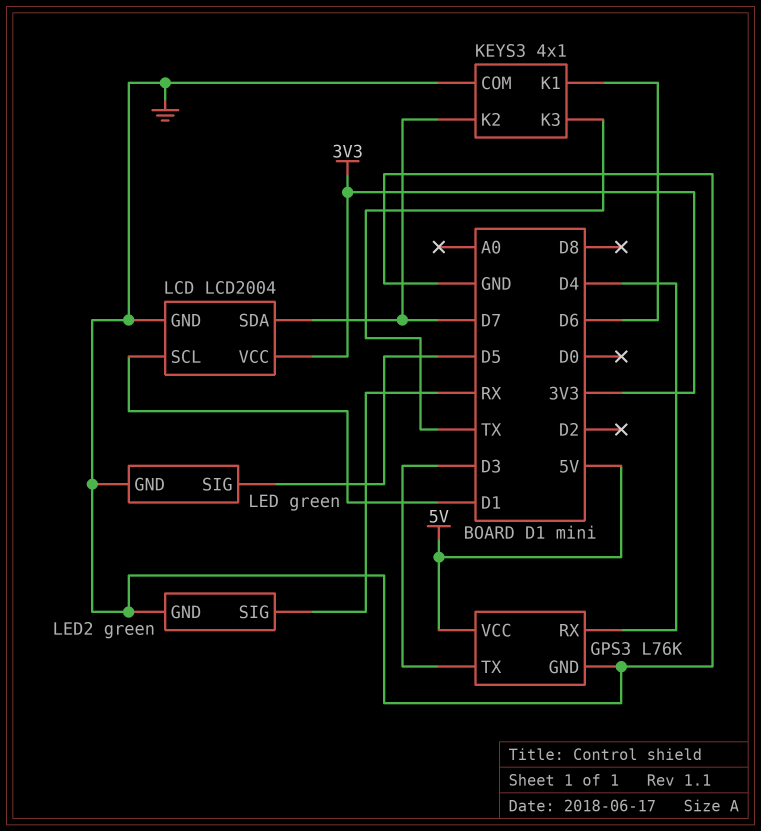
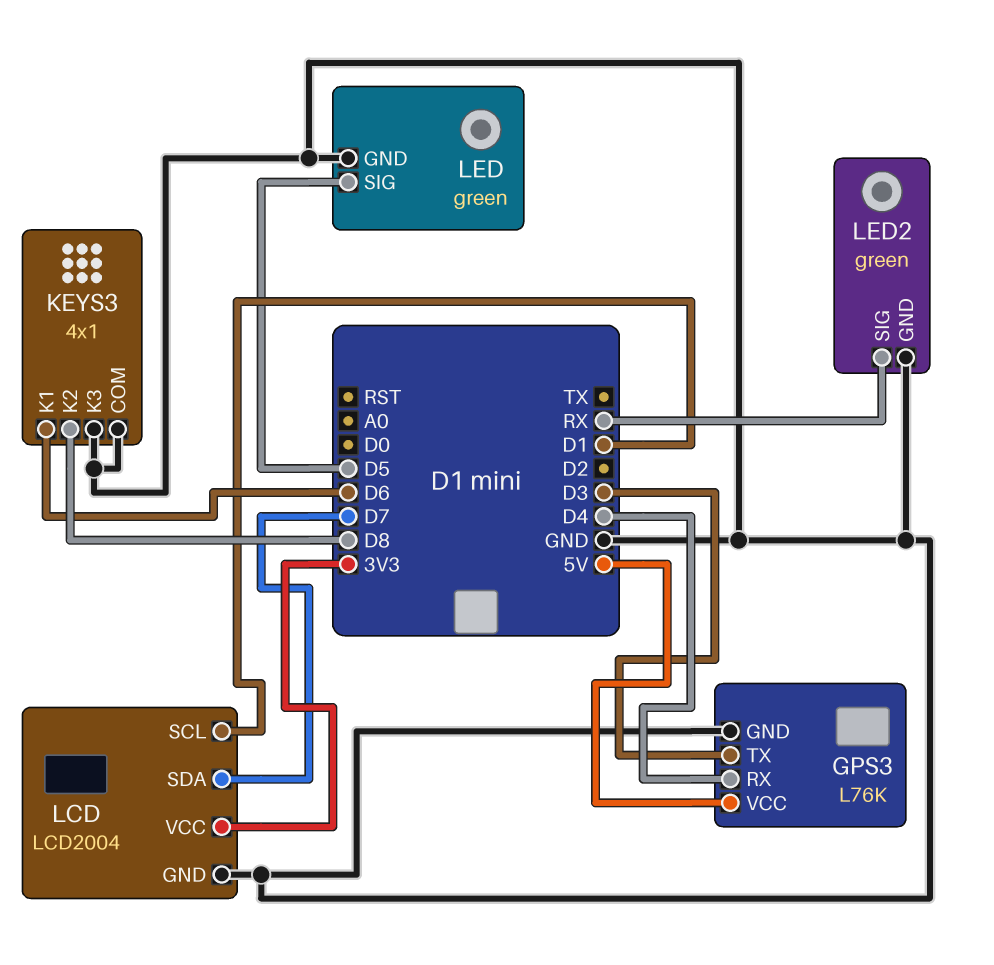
KEYS3 pin K2: D7 -> D8
KEYS3 pin K3: TX -> GND

